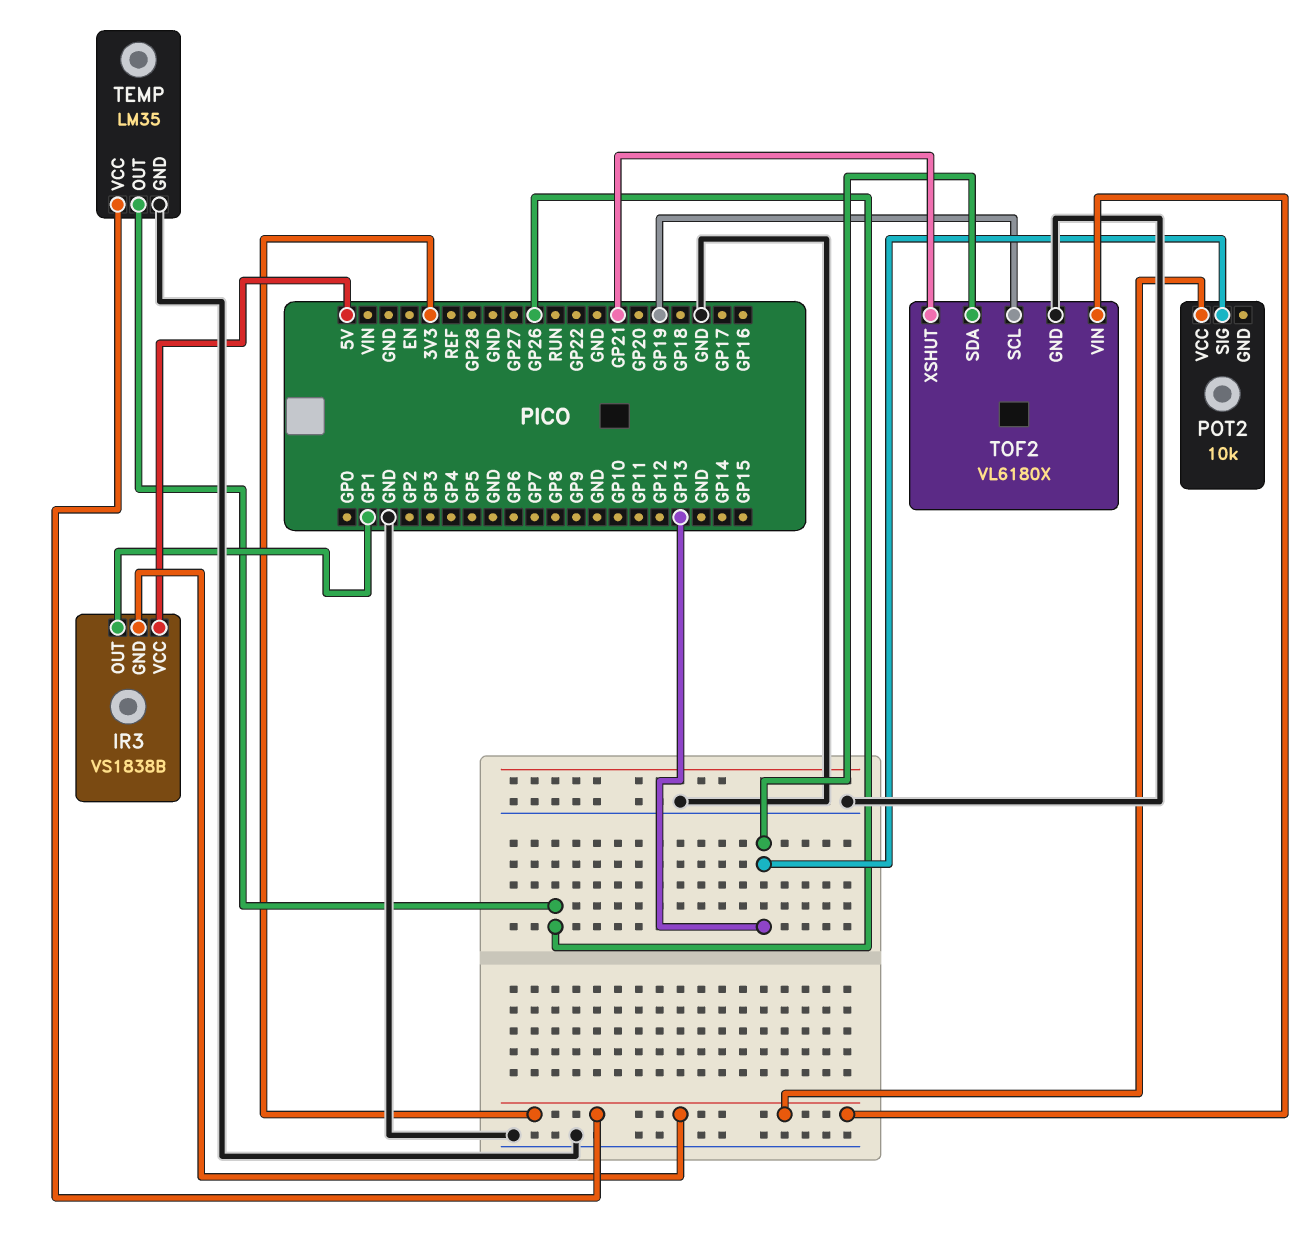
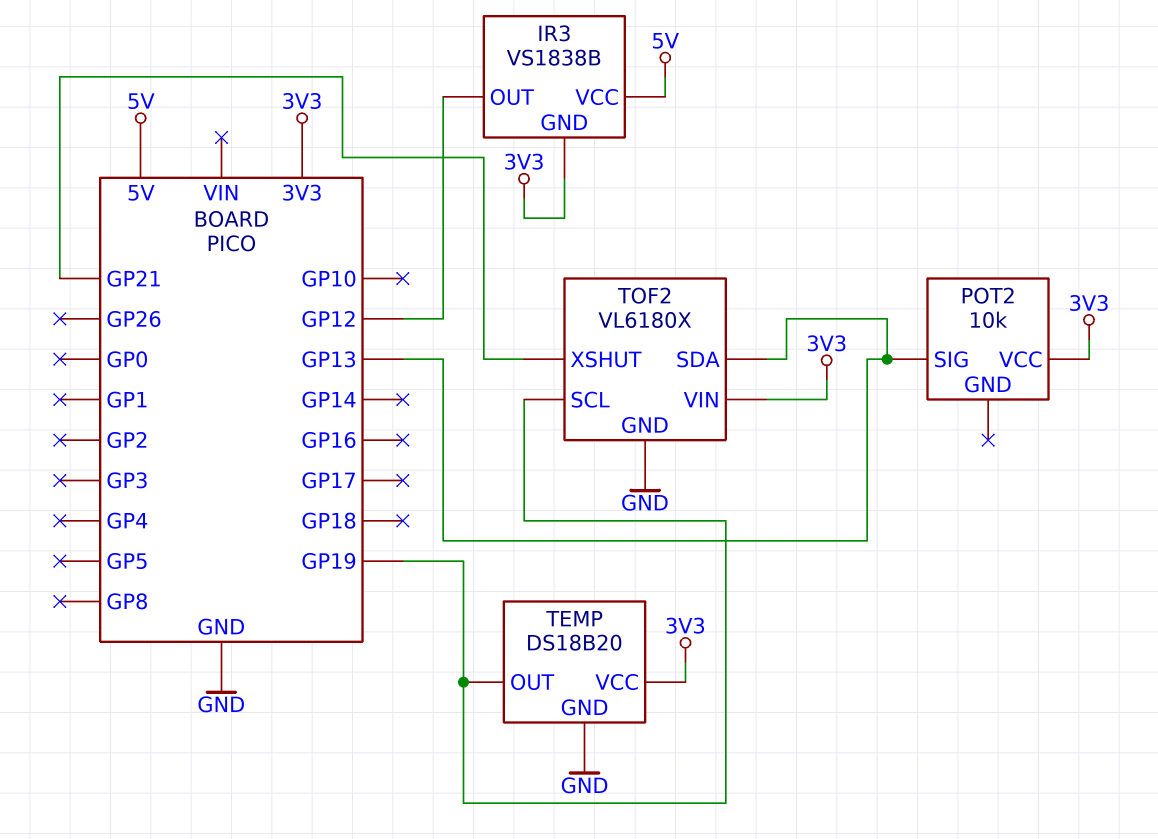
IR3 pin OUT: GP1 -> GP12
TEMP: LM35 -> DS18B20
TEMP pin OUT: GP26 -> GP19

